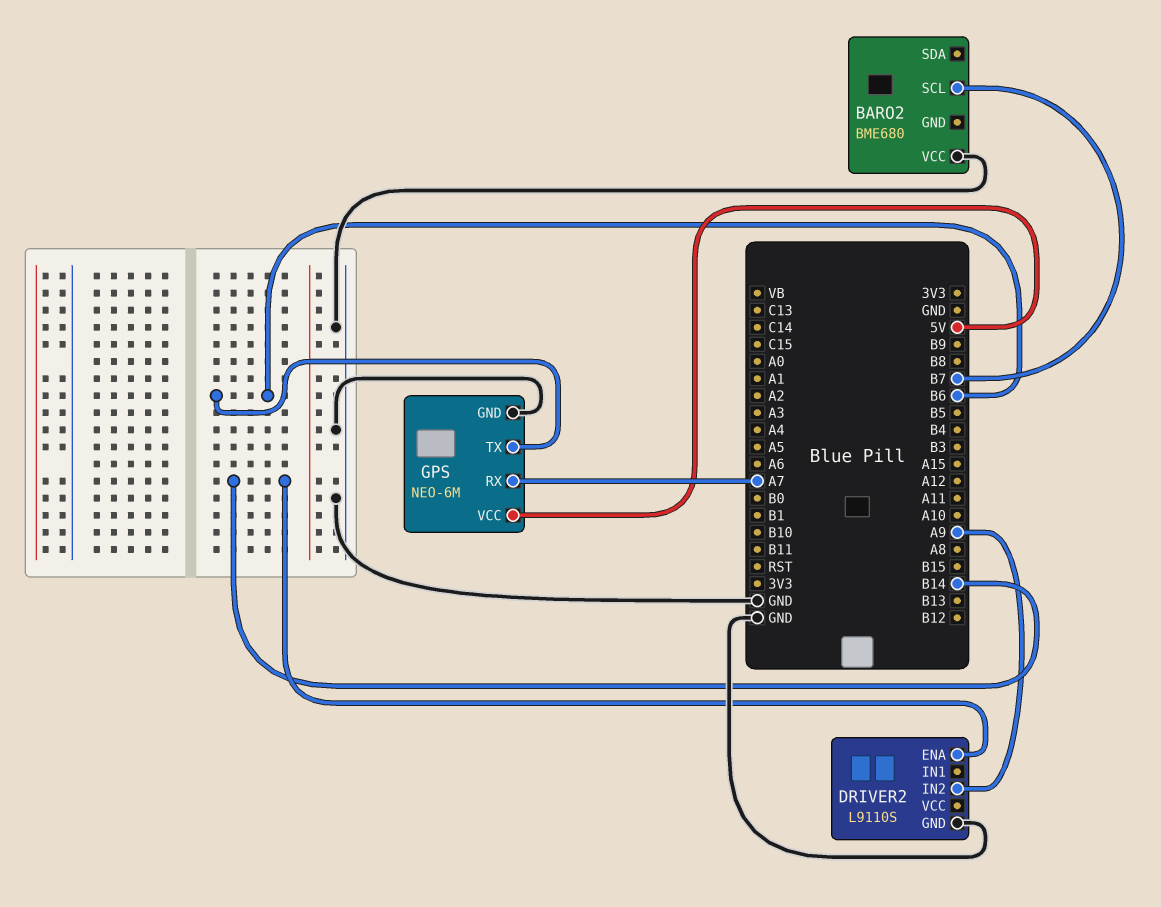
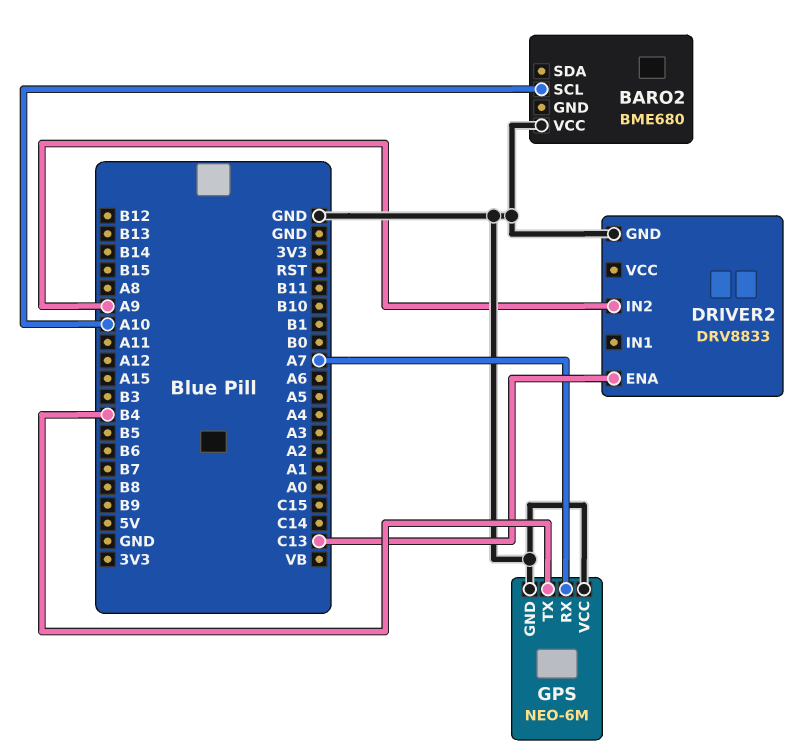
BARO2 pin SCL: B7 -> A10
DRIVER2: L9110S -> DRV8833
DRIVER2 pin ENA: B14 -> C13
GPS pin TX: B6 -> B4
GPS pin VCC: 5V -> GND

